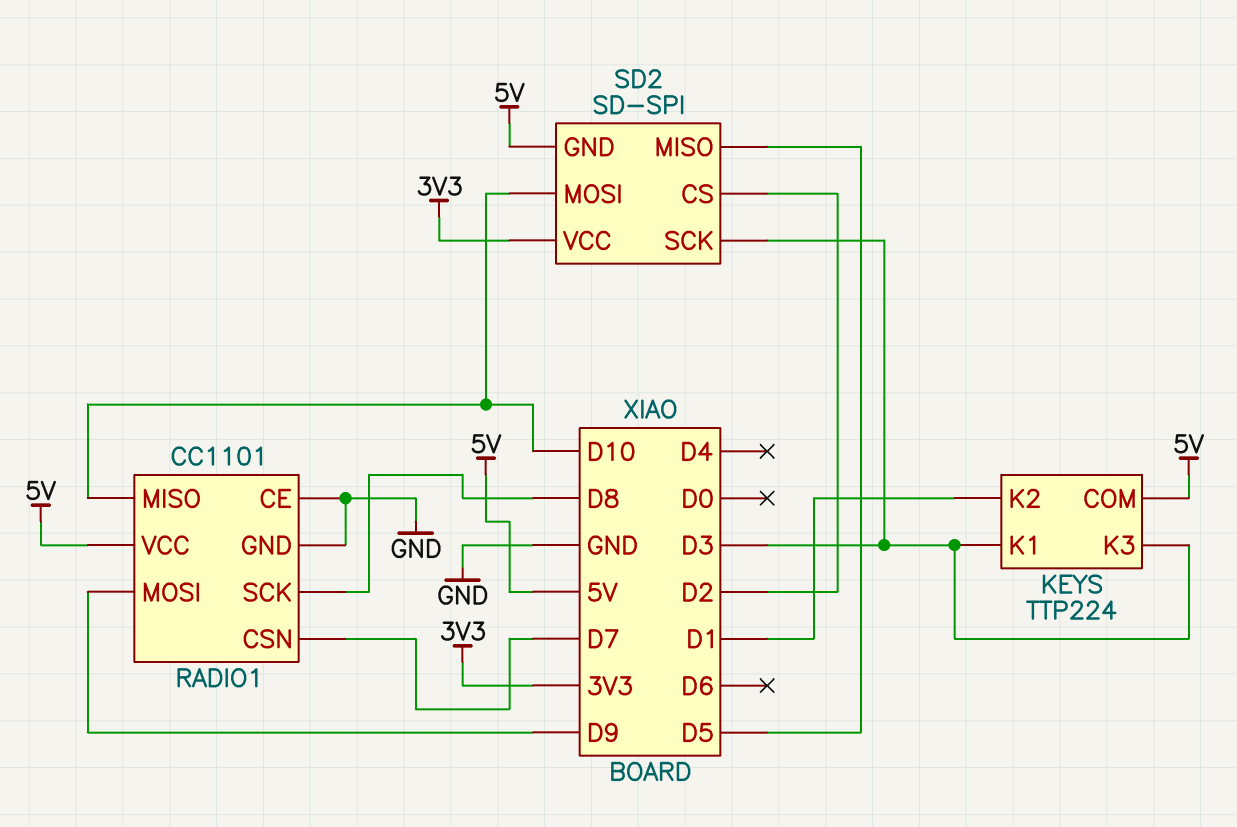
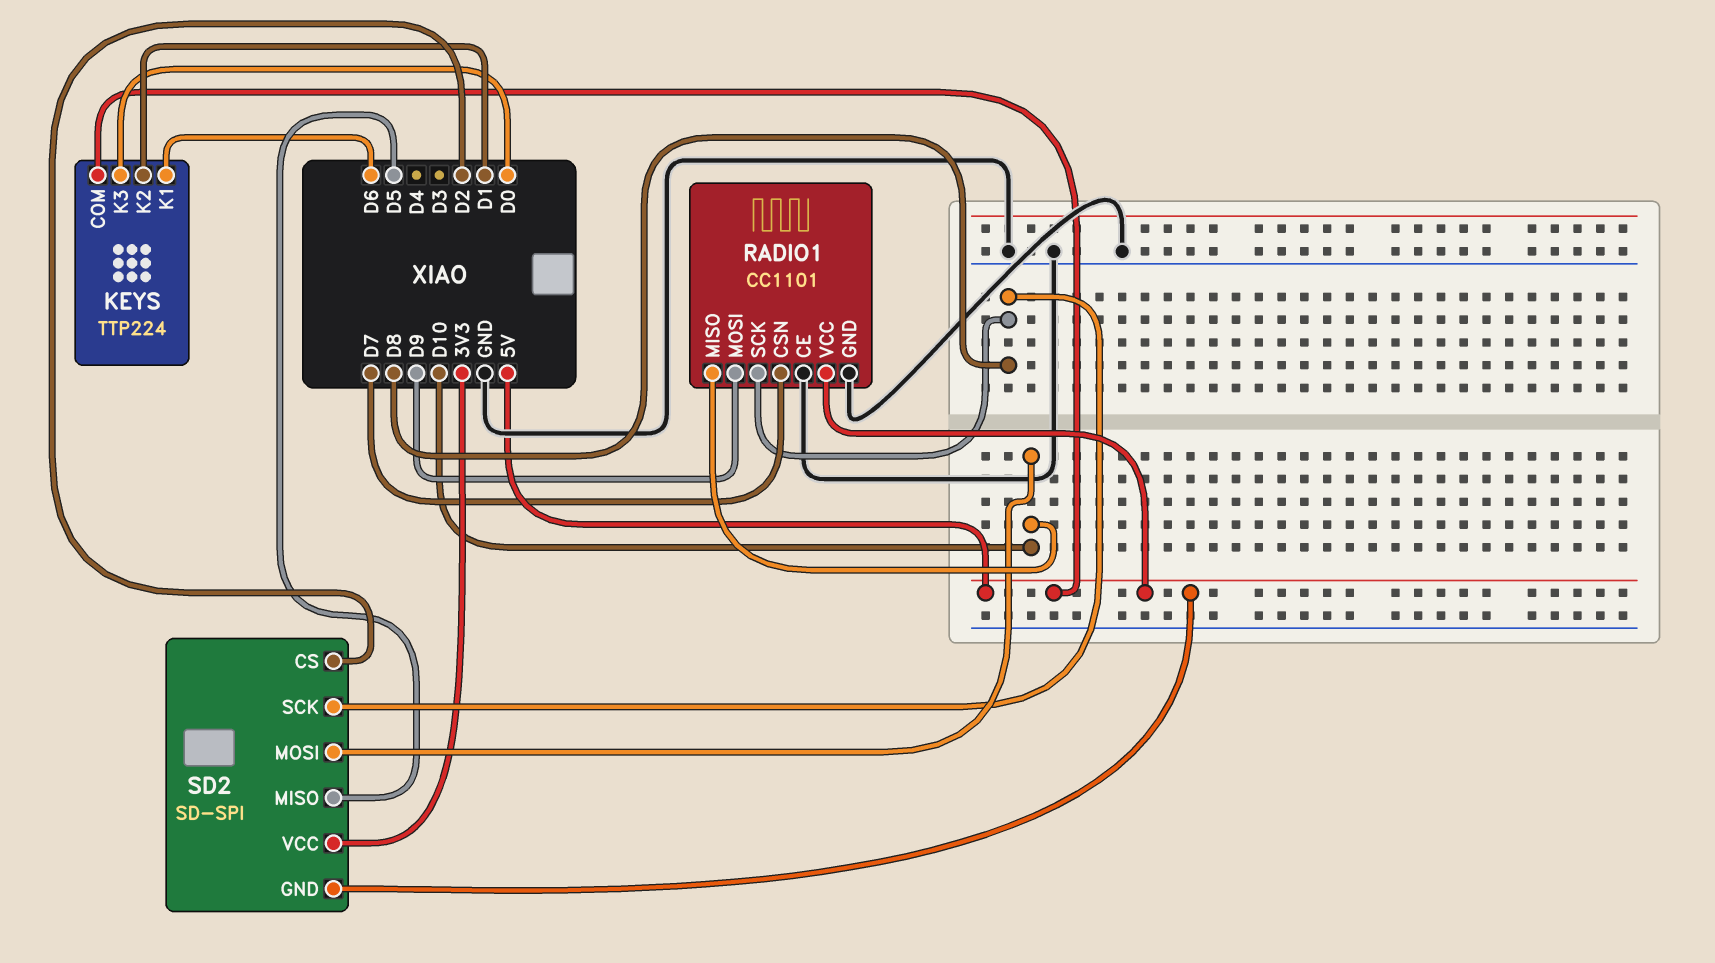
KEYS pin K1: D3 -> D6
KEYS pin K3: D3 -> D0
SD2 pin SCK: D3 -> D8

